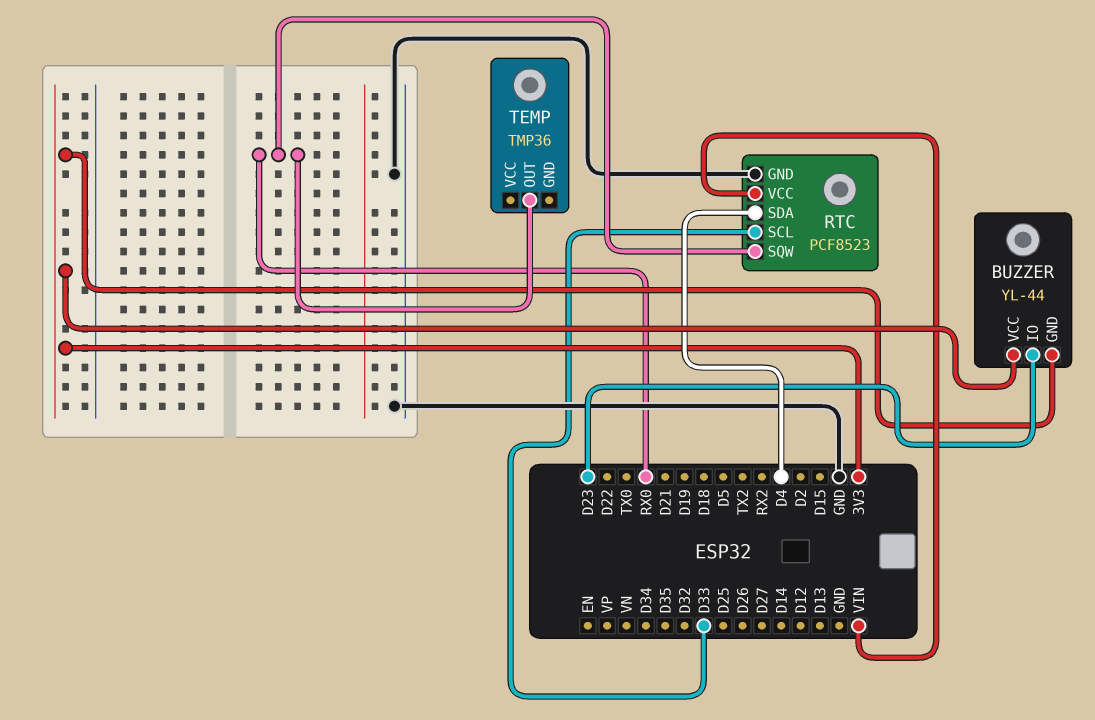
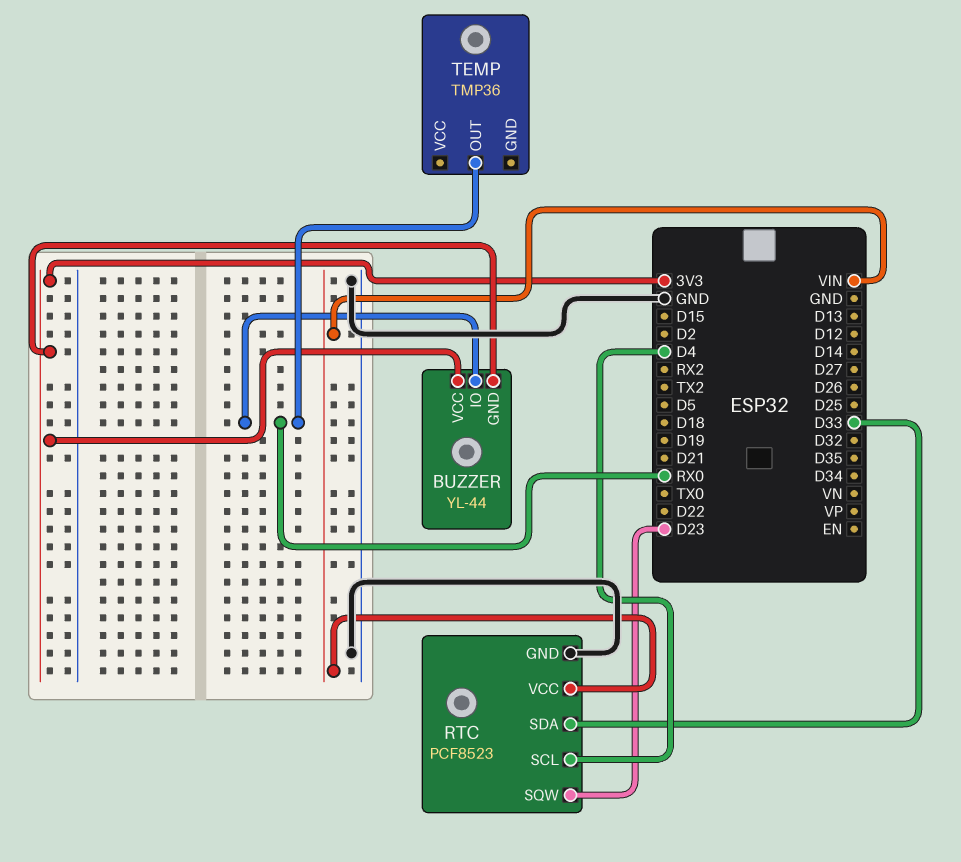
BUZZER pin IO: D23 -> RX0
RTC pin SCL: D33 -> D4
RTC pin SDA: D4 -> D33
RTC pin SQW: RX0 -> D23

